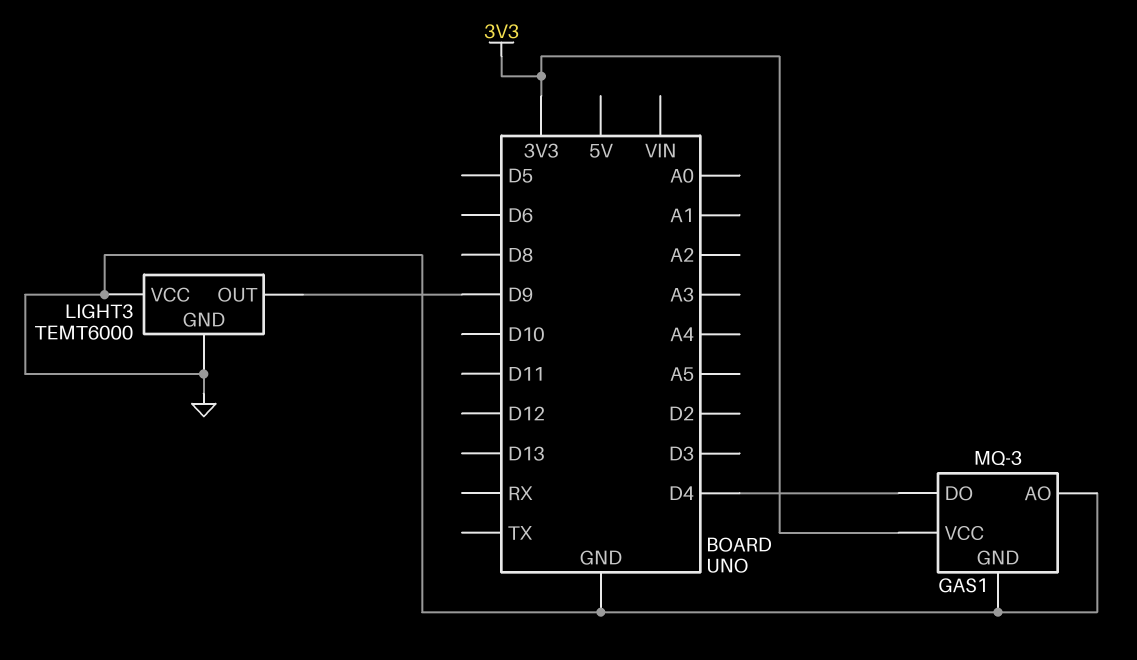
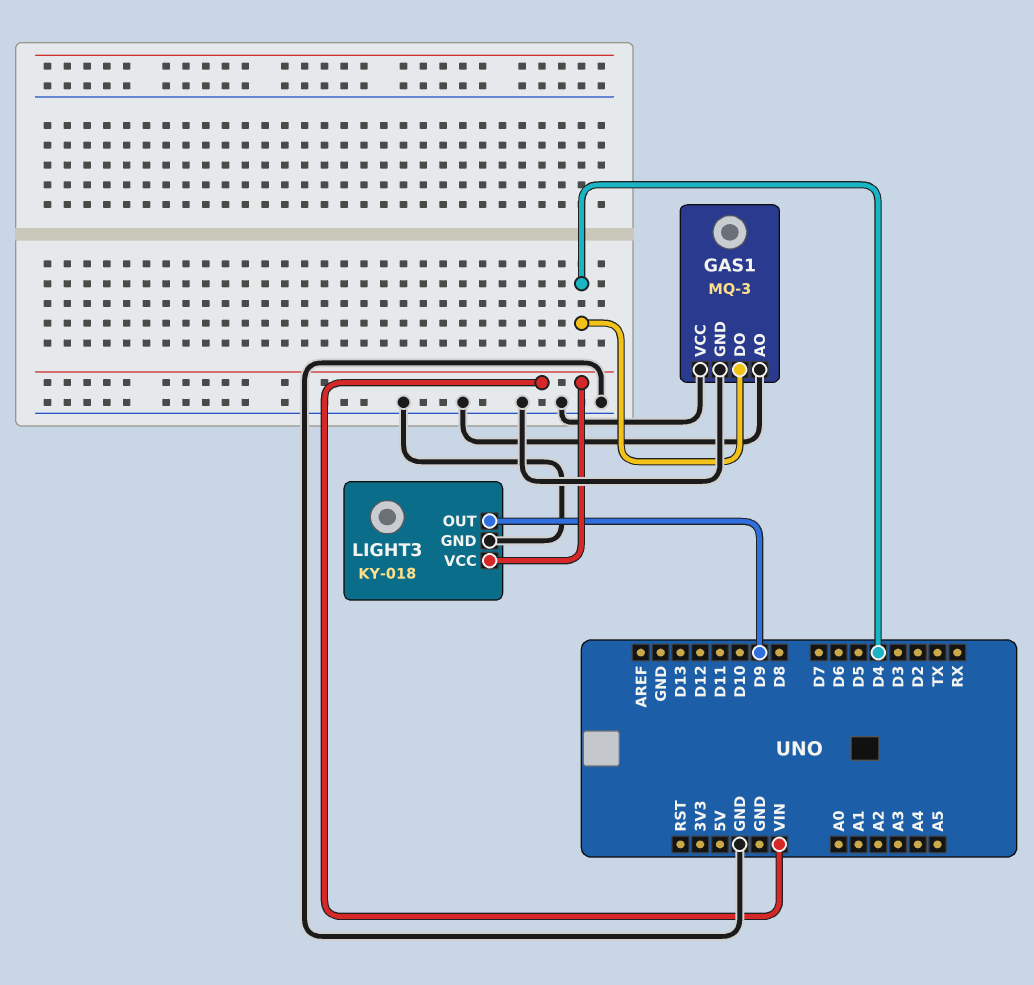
GAS1 pin VCC: 3V3 -> GND
LIGHT3: TEMT6000 -> KY-018
LIGHT3 pin VCC: GND -> VIN

